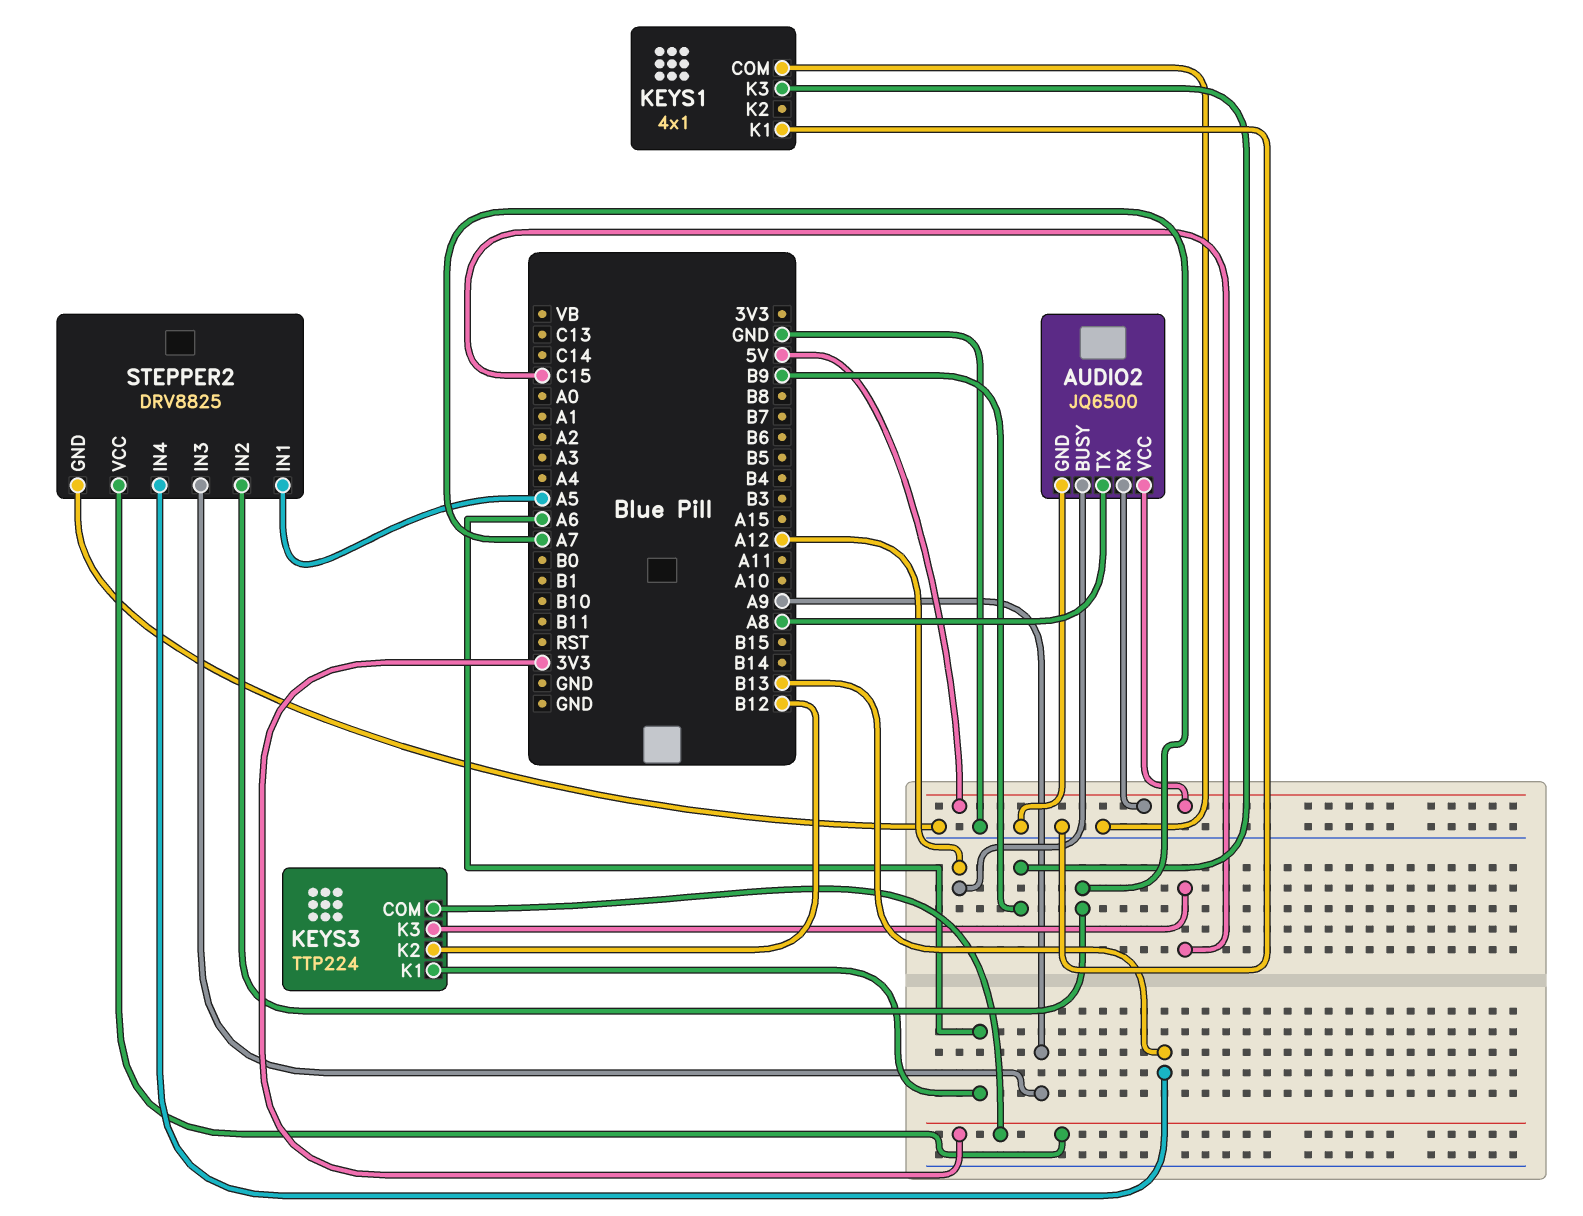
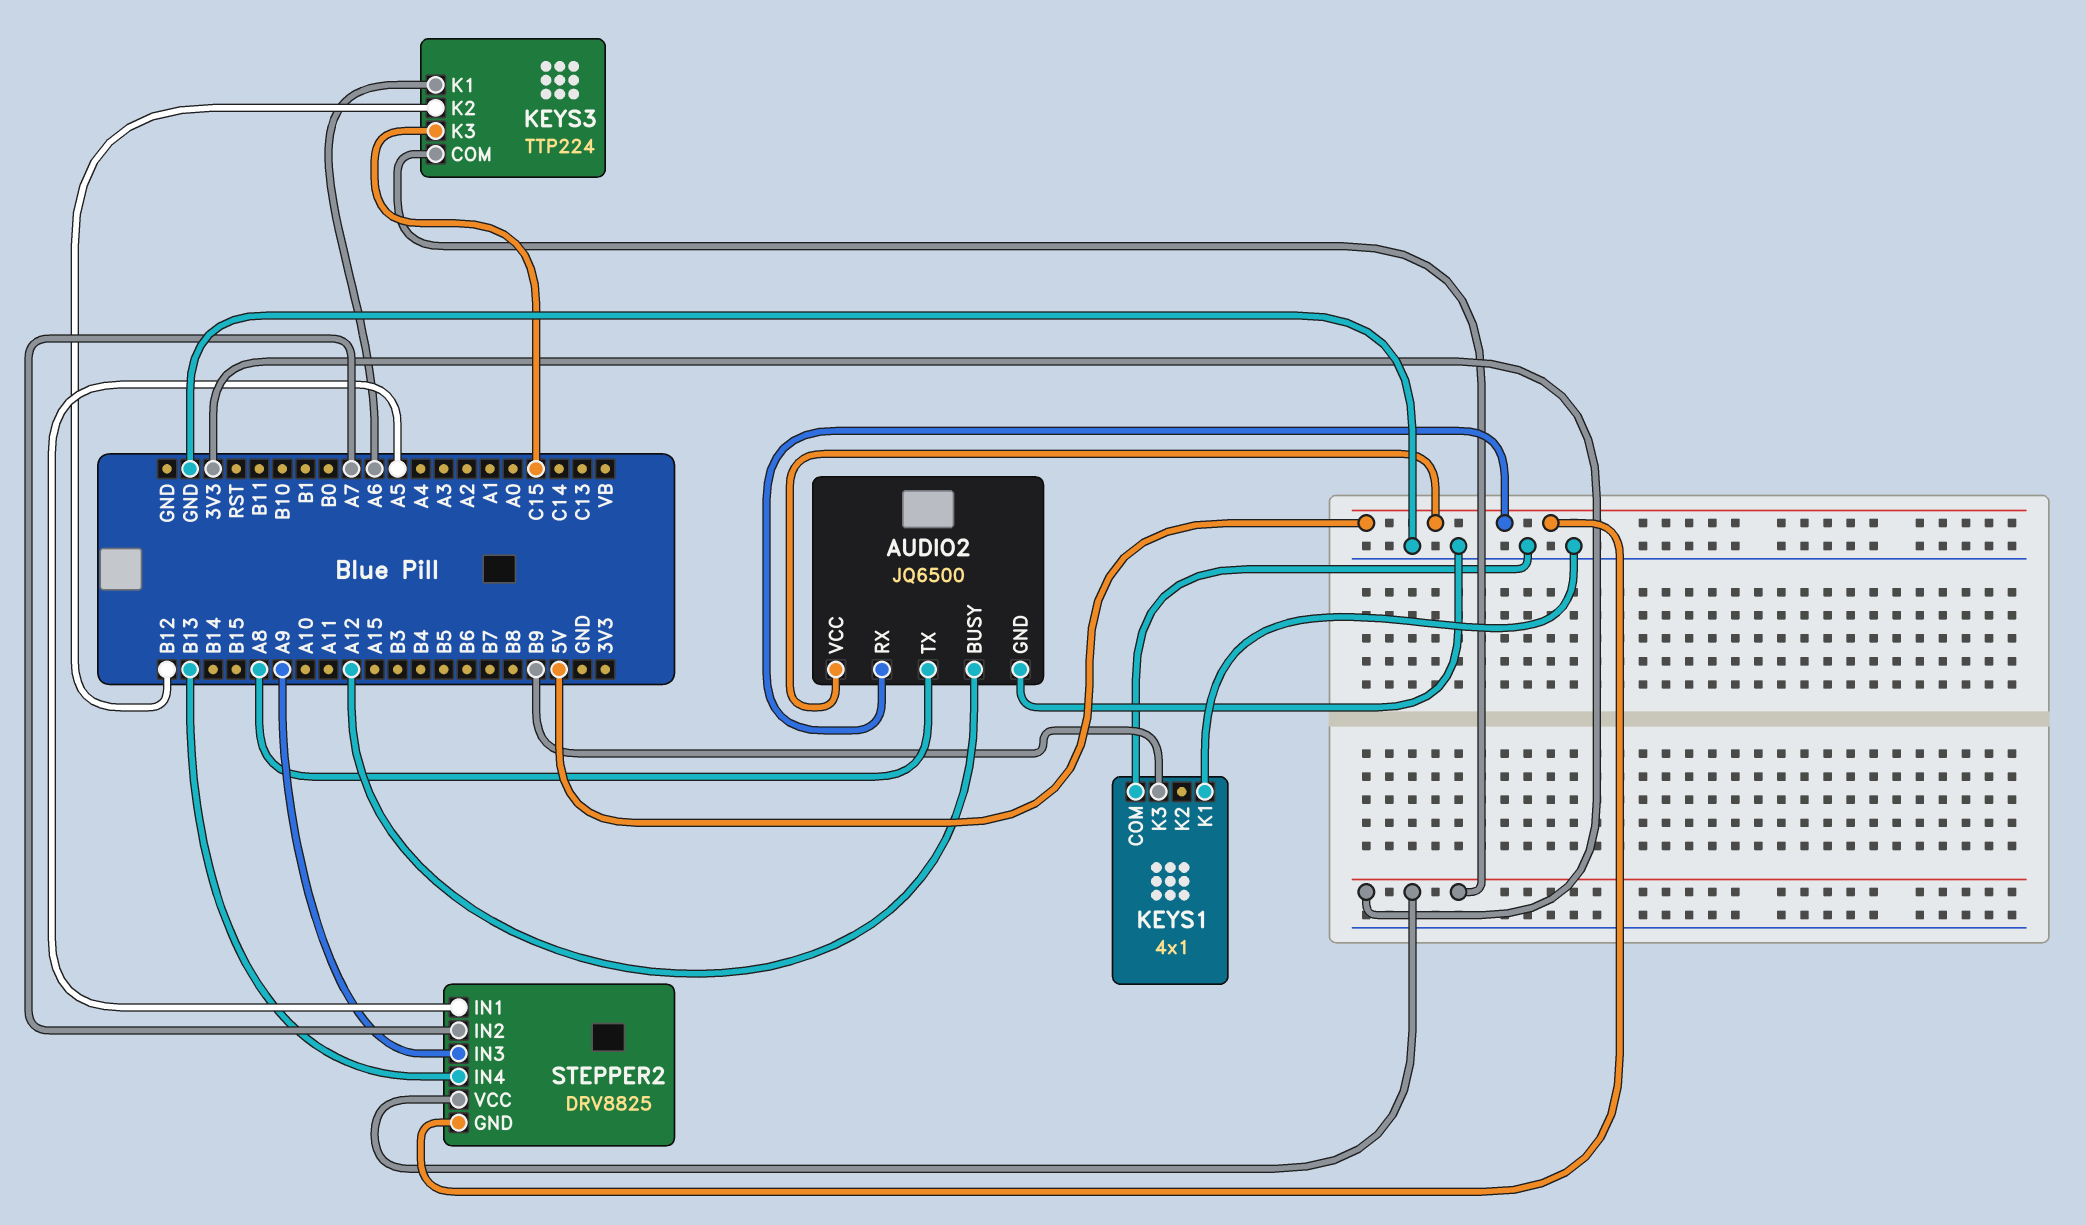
STEPPER2 pin GND: GND -> 5V

